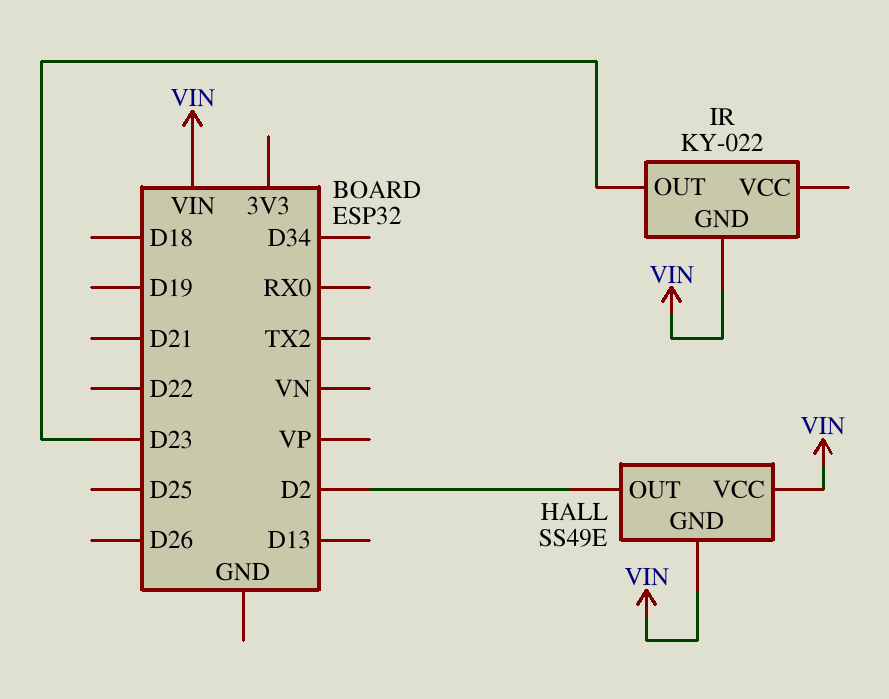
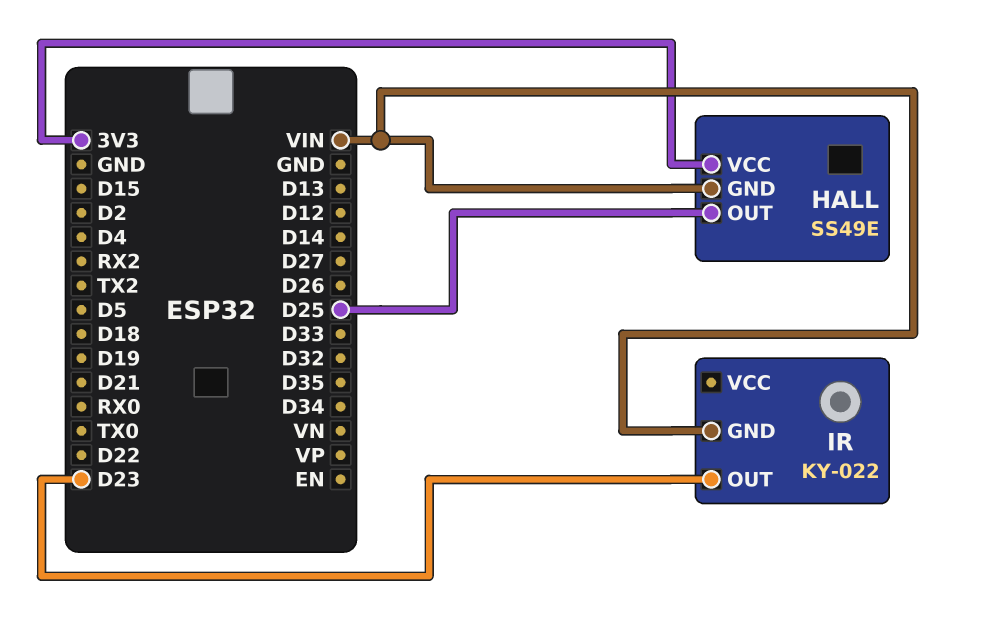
HALL pin OUT: D2 -> D25
HALL pin VCC: VIN -> 3V3

